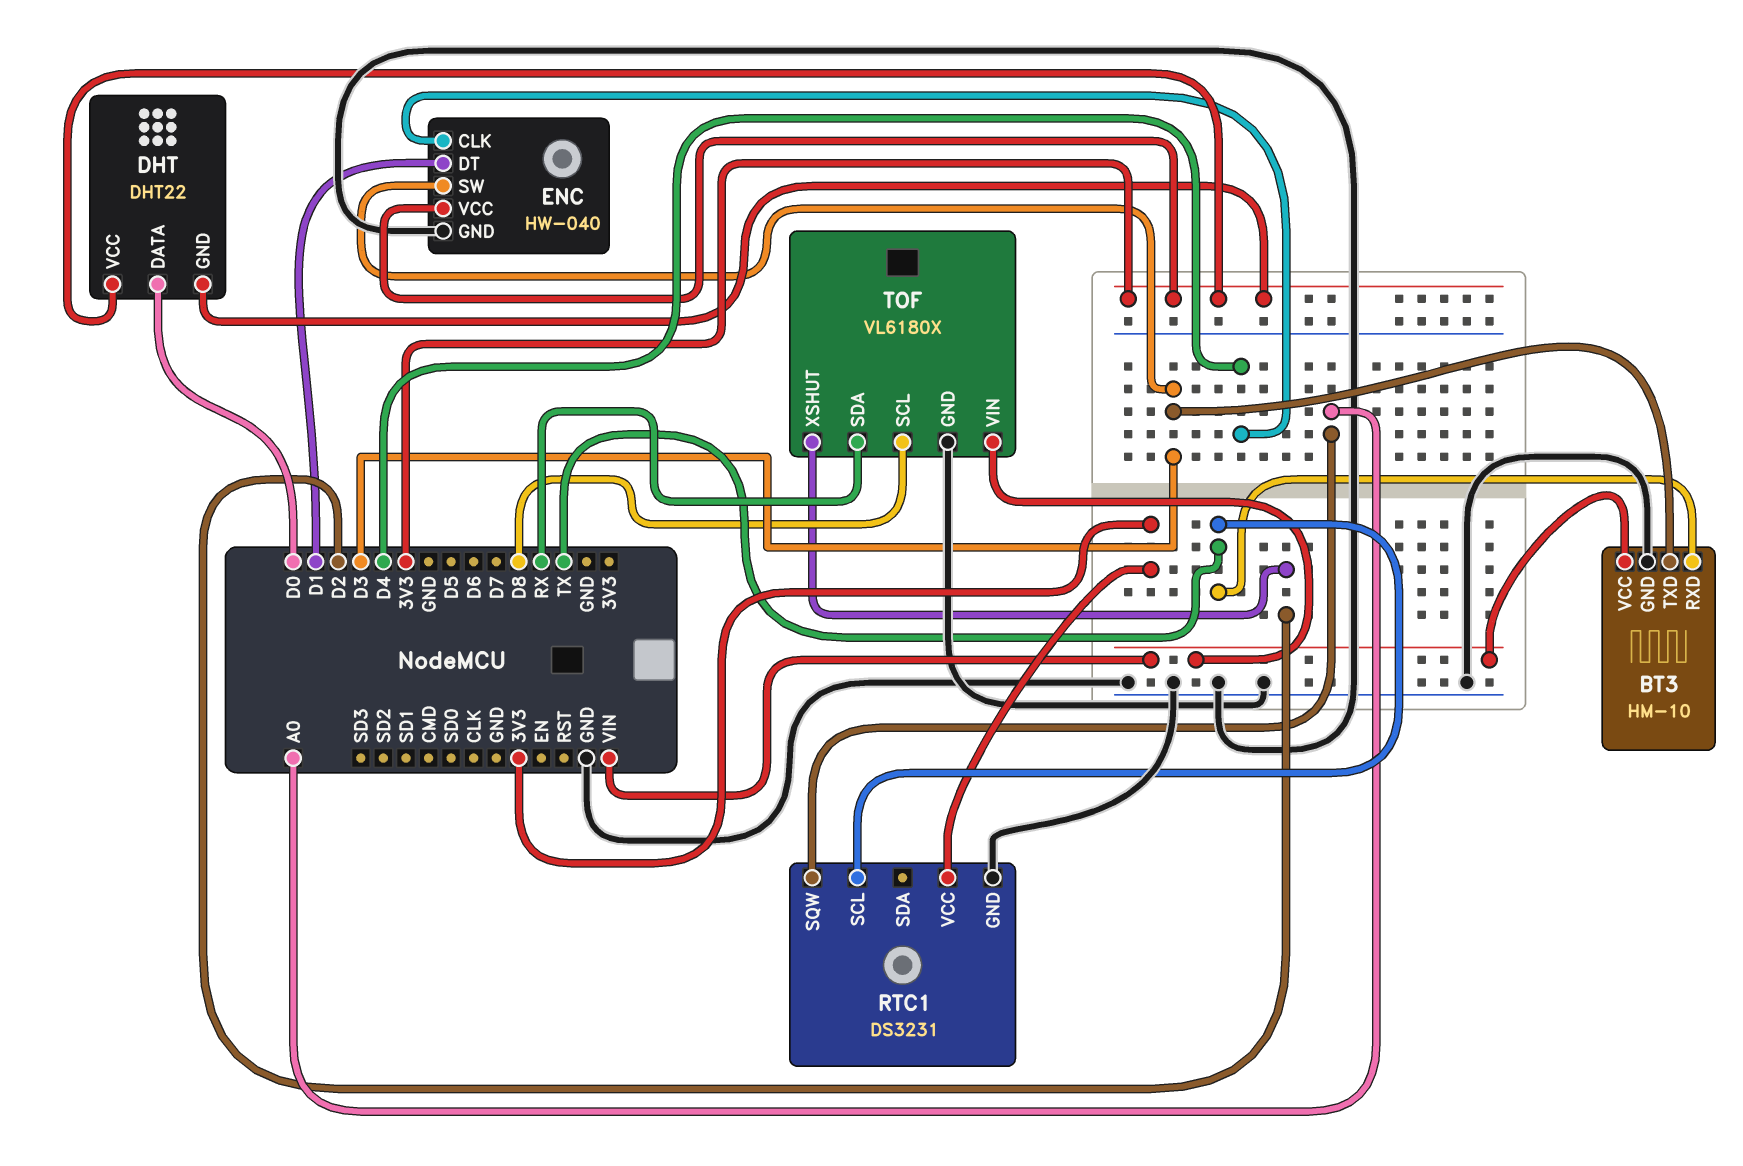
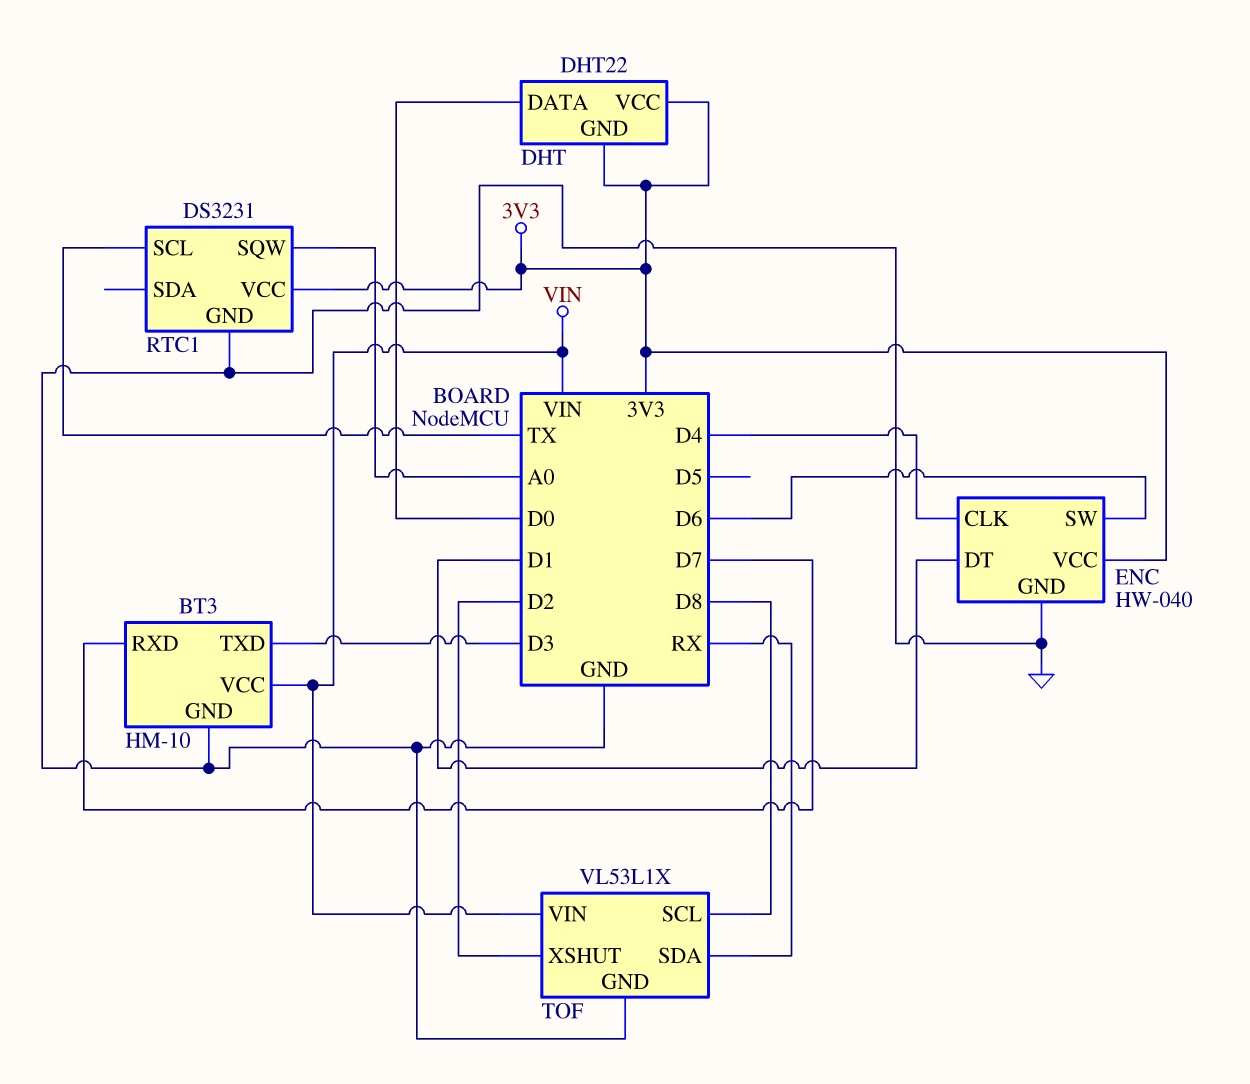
BT3 pin RXD: TX -> D7
ENC pin SW: D3 -> D6
TOF: VL6180X -> VL53L1X

